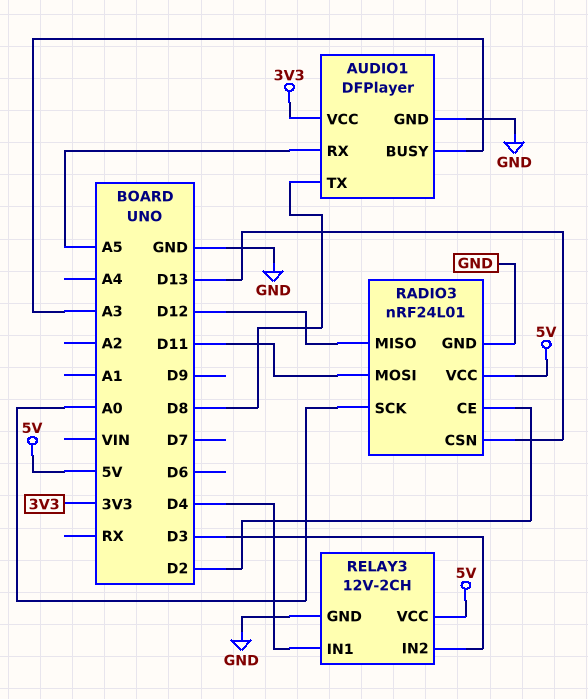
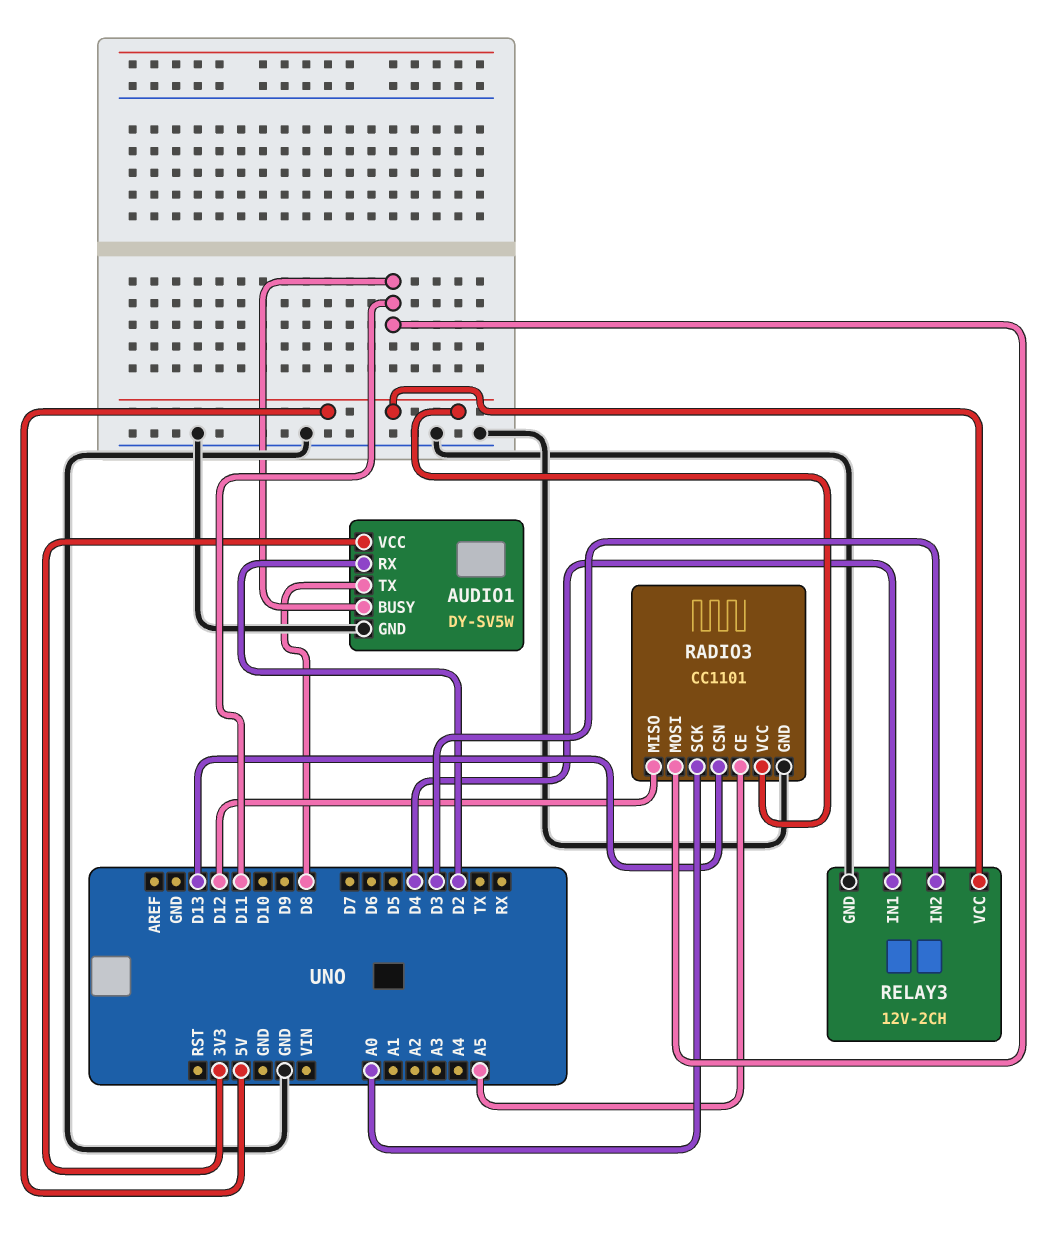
AUDIO1: DFPlayer -> DY-SV5W
AUDIO1 pin BUSY: A3 -> D11
AUDIO1 pin RX: A5 -> D2
RADIO3: nRF24L01 -> CC1101
RADIO3 pin CE: D2 -> A5

